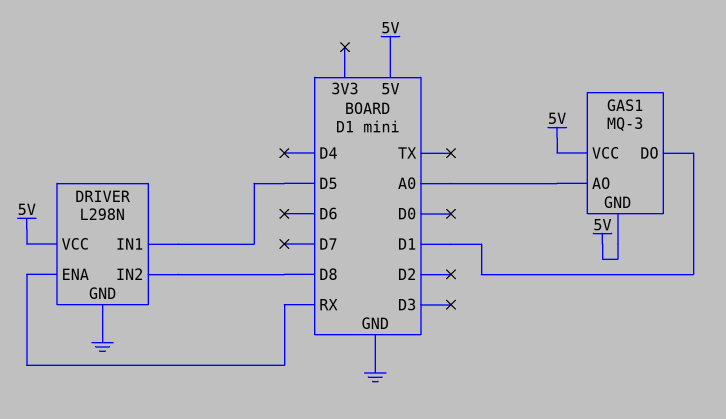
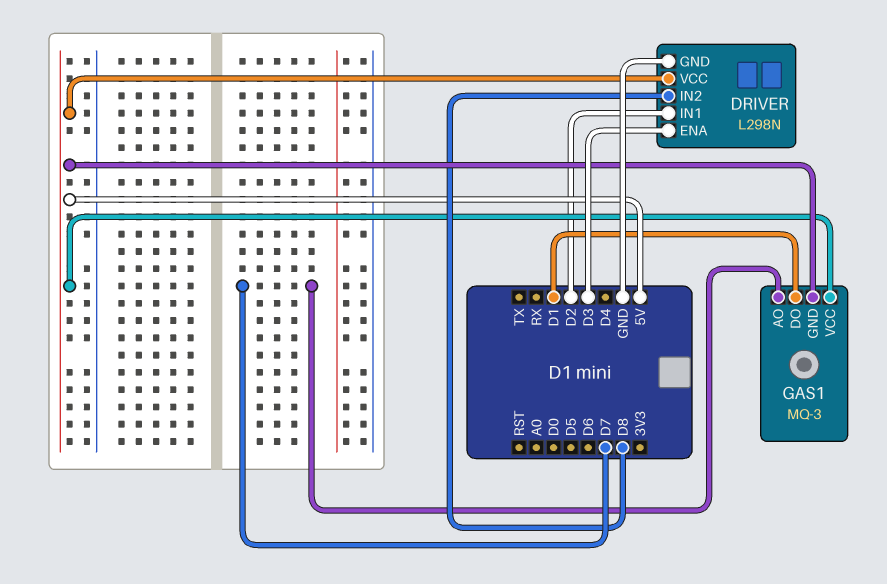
DRIVER pin ENA: RX -> D3
DRIVER pin IN1: D5 -> D2
GAS1 pin AO: A0 -> D7

